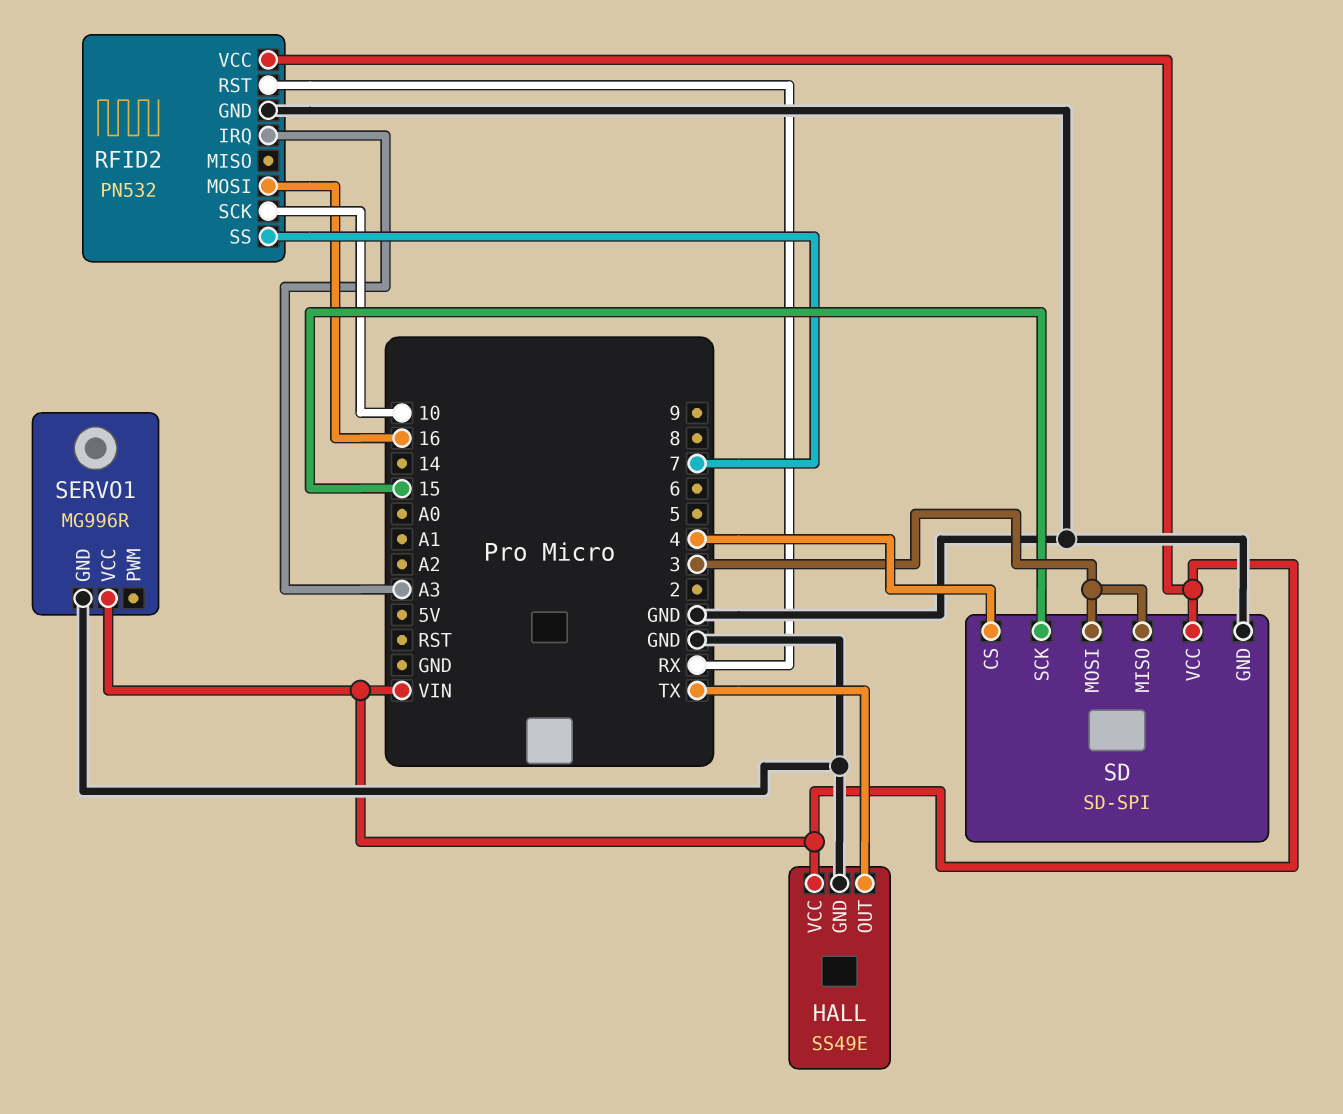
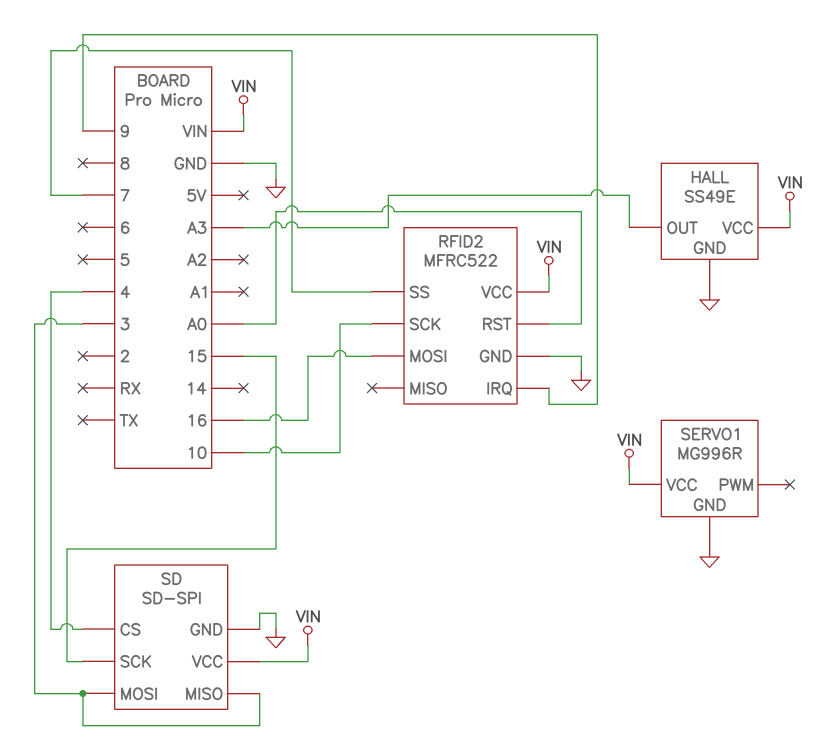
HALL pin OUT: TX -> A3
RFID2: PN532 -> MFRC522
RFID2 pin IRQ: A3 -> 9
RFID2 pin RST: RX -> A0

